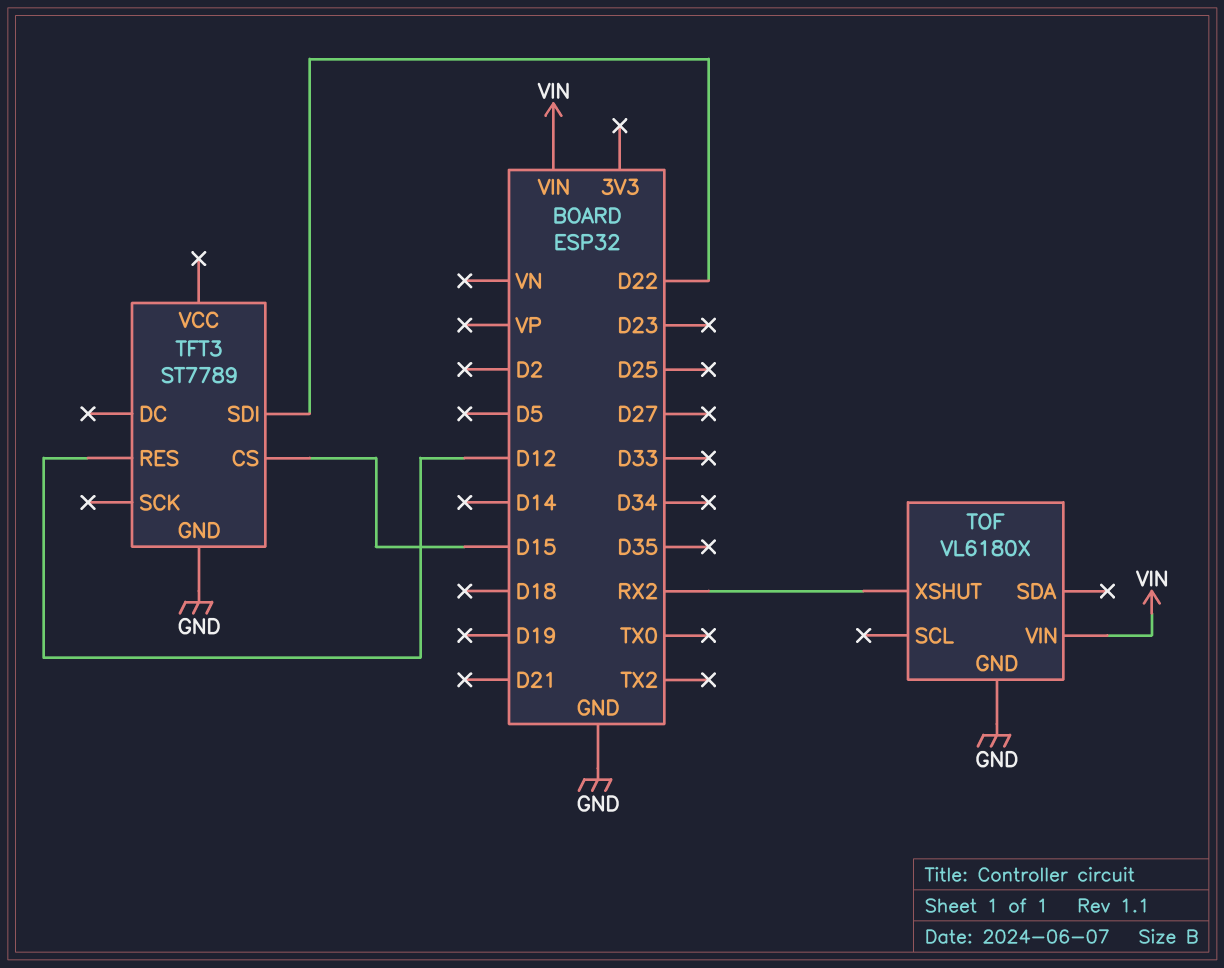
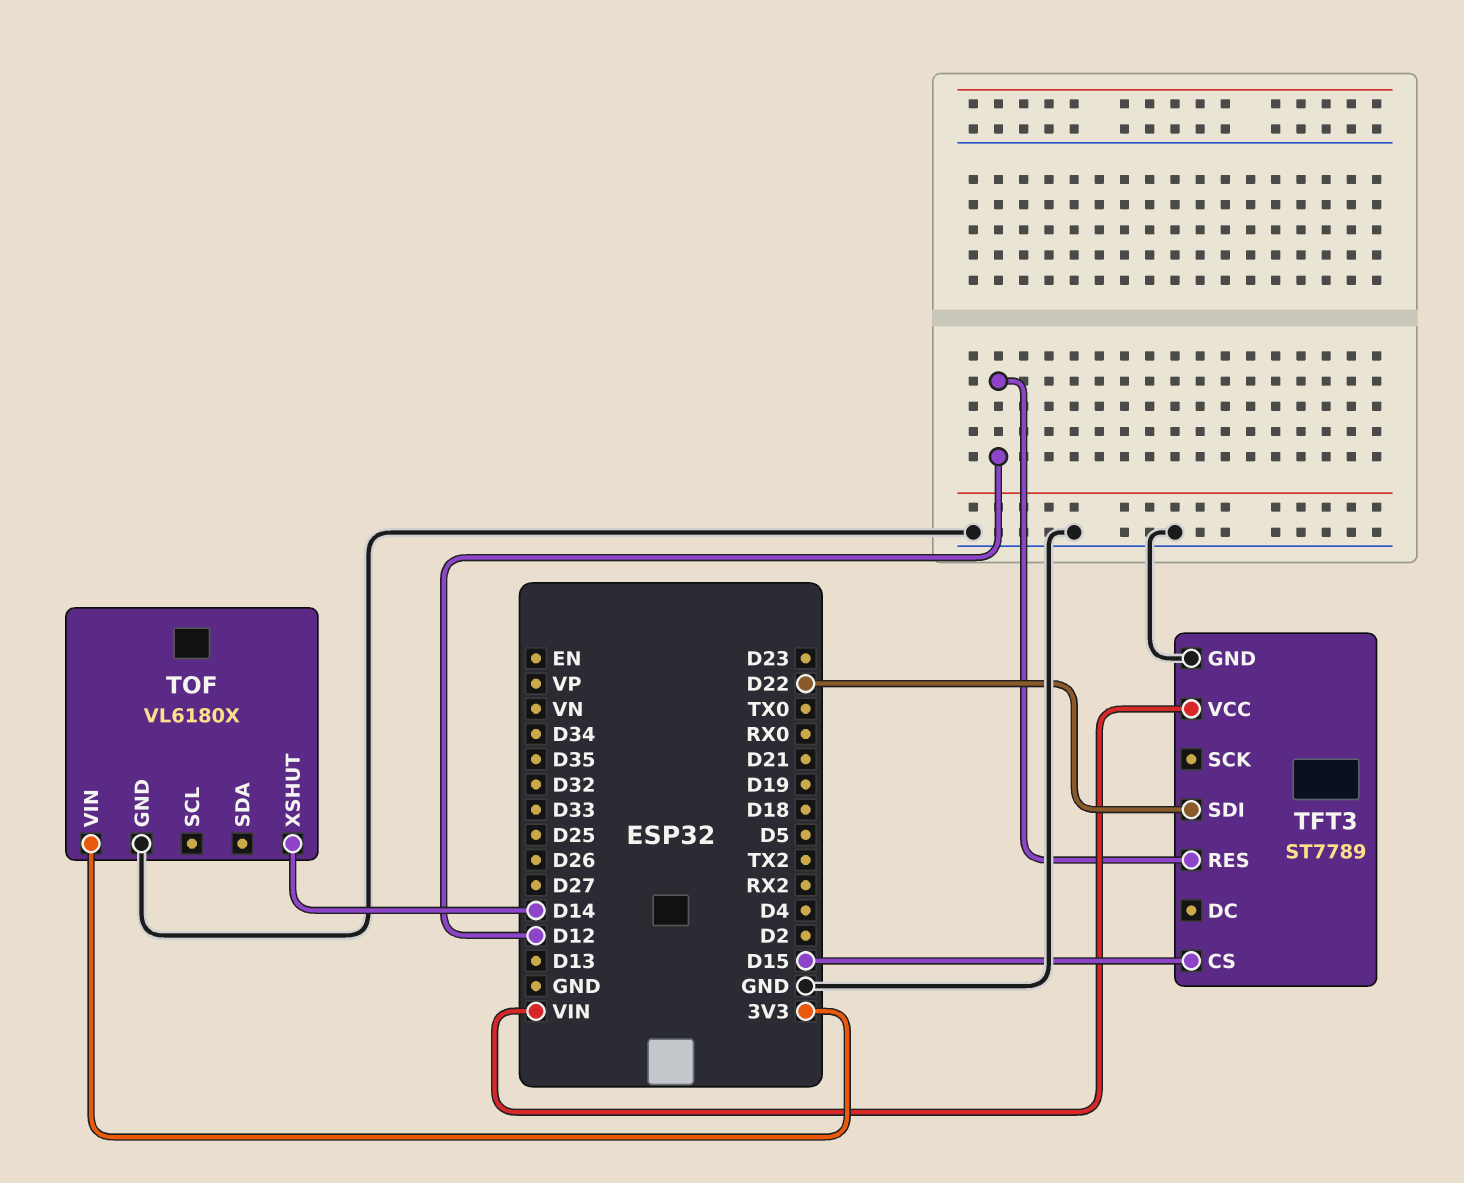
TFT3 pin VCC: none -> VIN
TOF pin VIN: VIN -> 3V3
TOF pin XSHUT: RX2 -> D14

